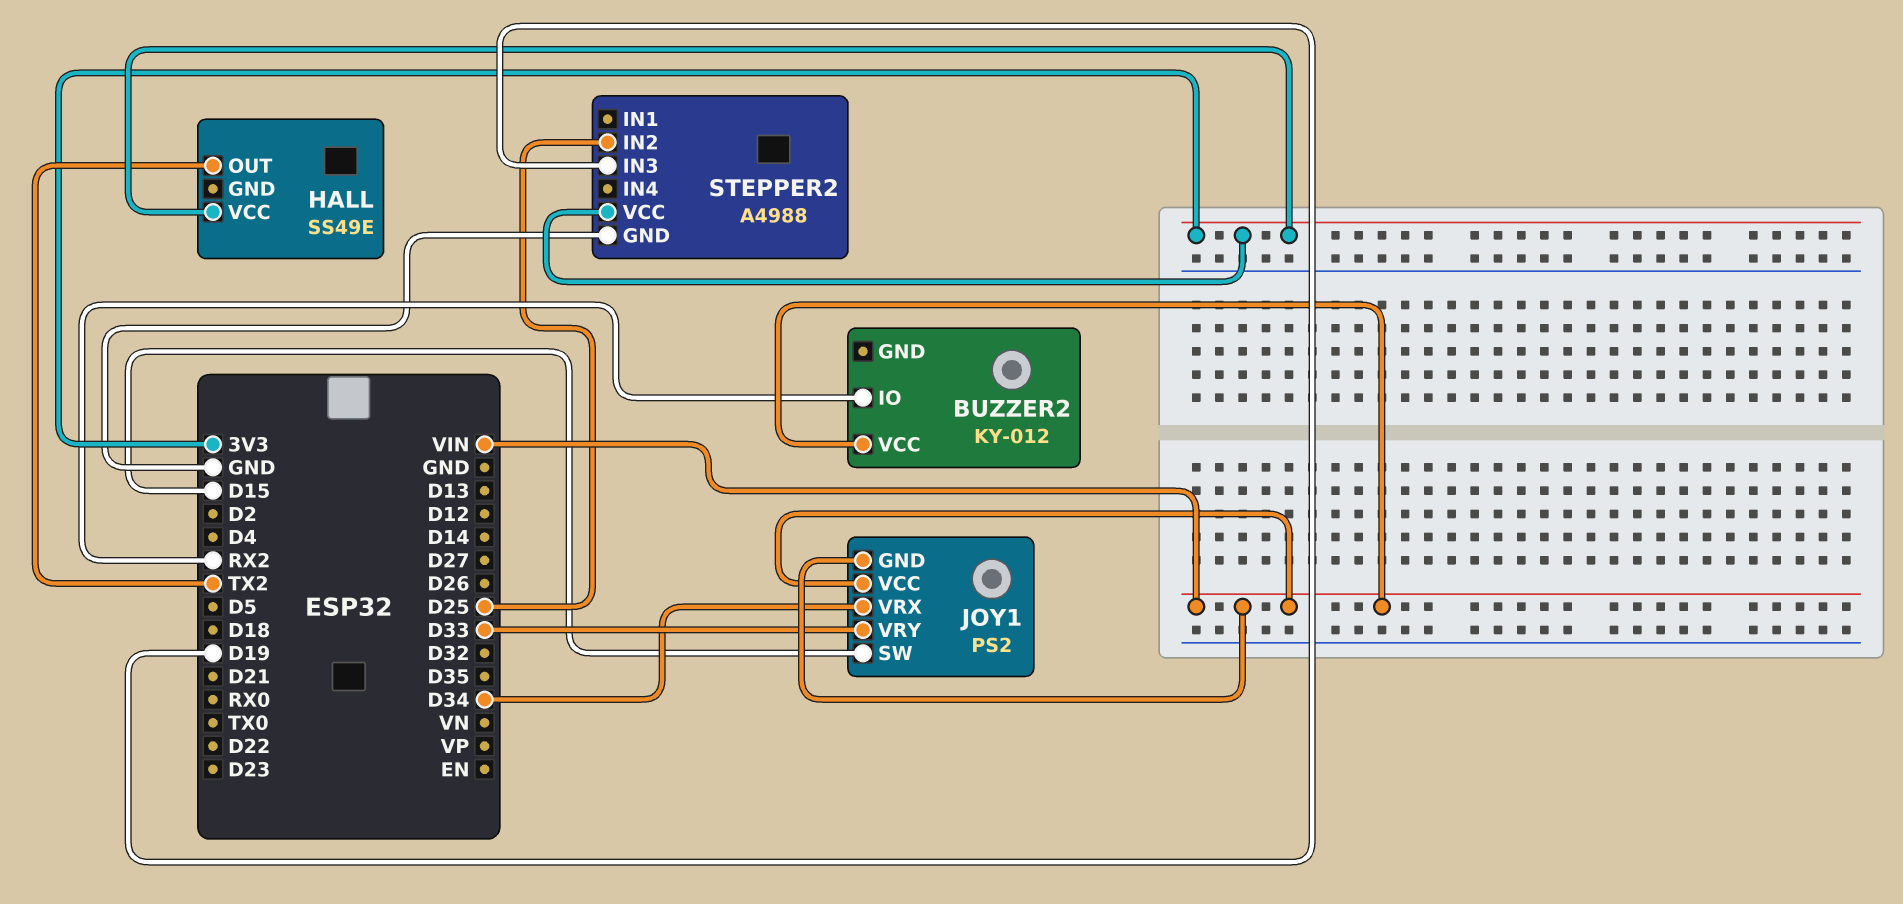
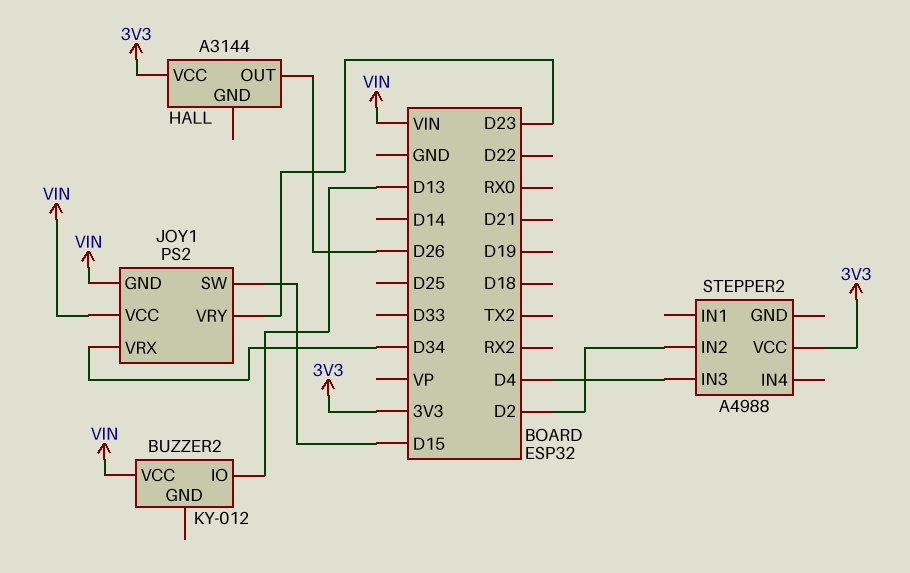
BUZZER2 pin IO: RX2 -> D13
HALL: SS49E -> A3144
HALL pin OUT: TX2 -> D26
JOY1 pin VRY: D33 -> D23
STEPPER2 pin GND: GND -> none
STEPPER2 pin IN2: D25 -> D2
STEPPER2 pin IN3: D19 -> D4

